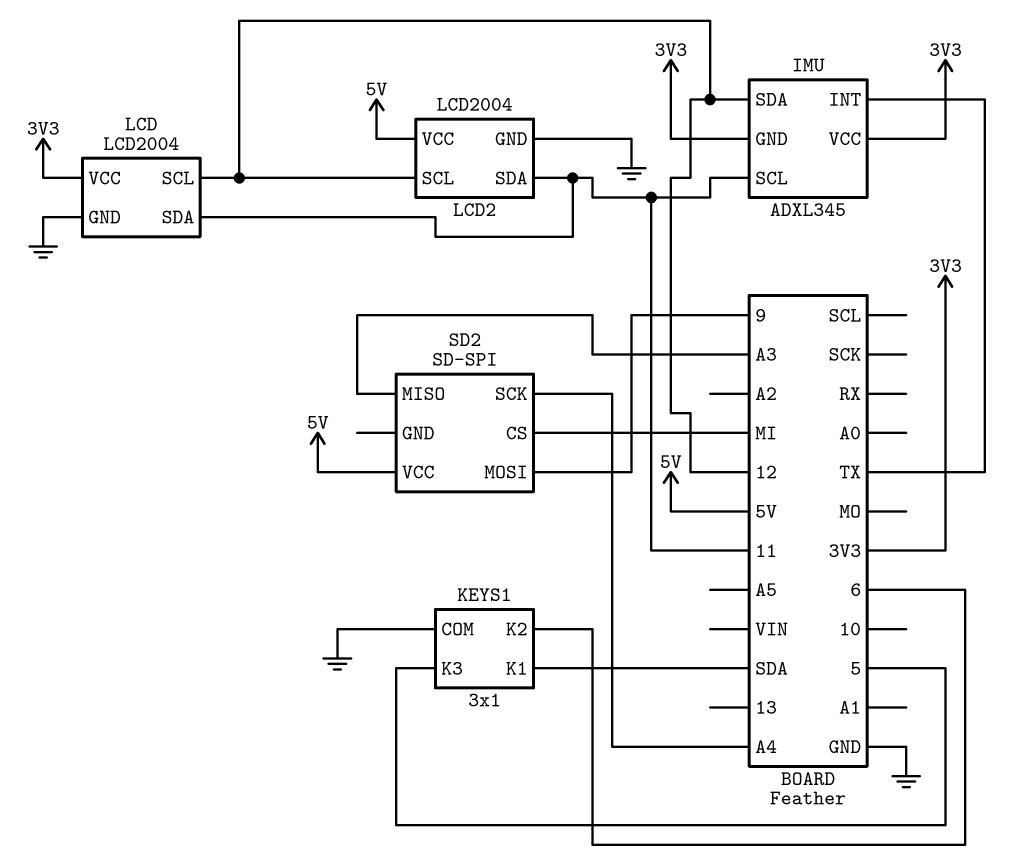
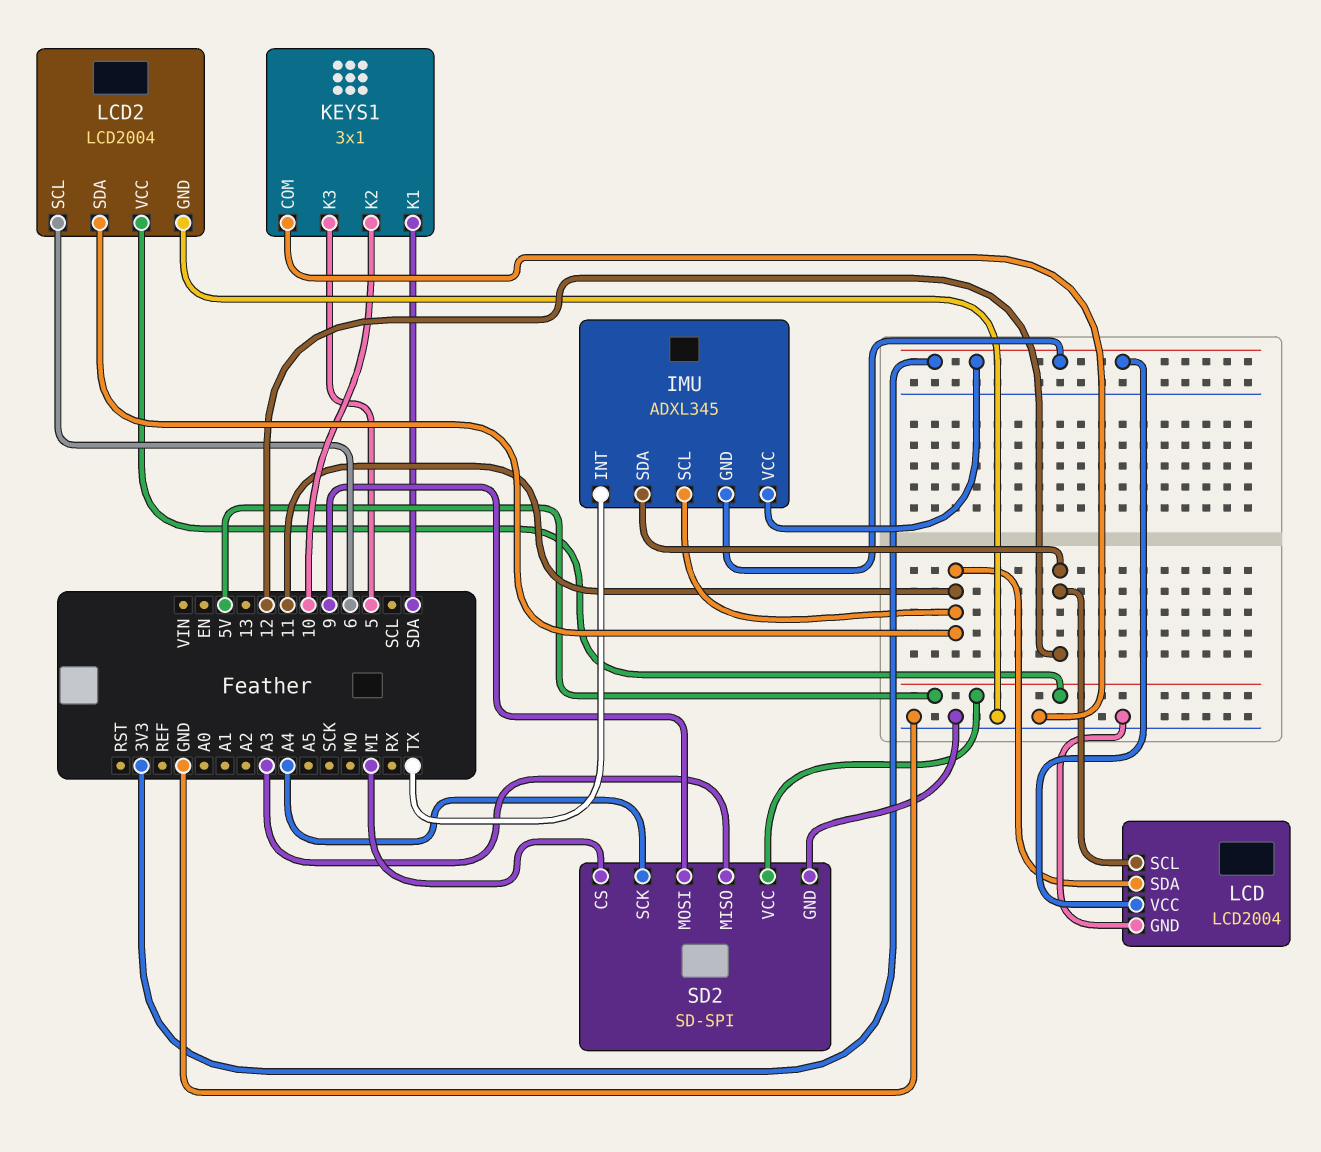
KEYS1 pin K2: 6 -> 10
LCD2 pin SCL: 12 -> 6
SD2 pin GND: none -> GND

